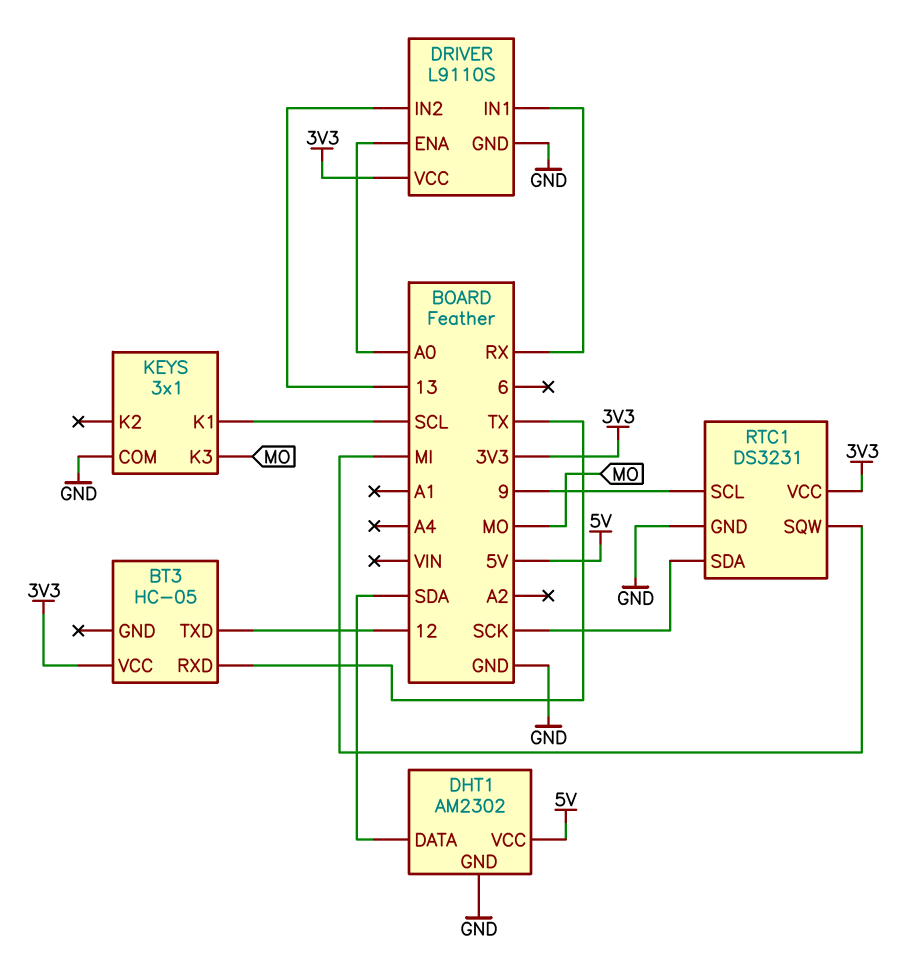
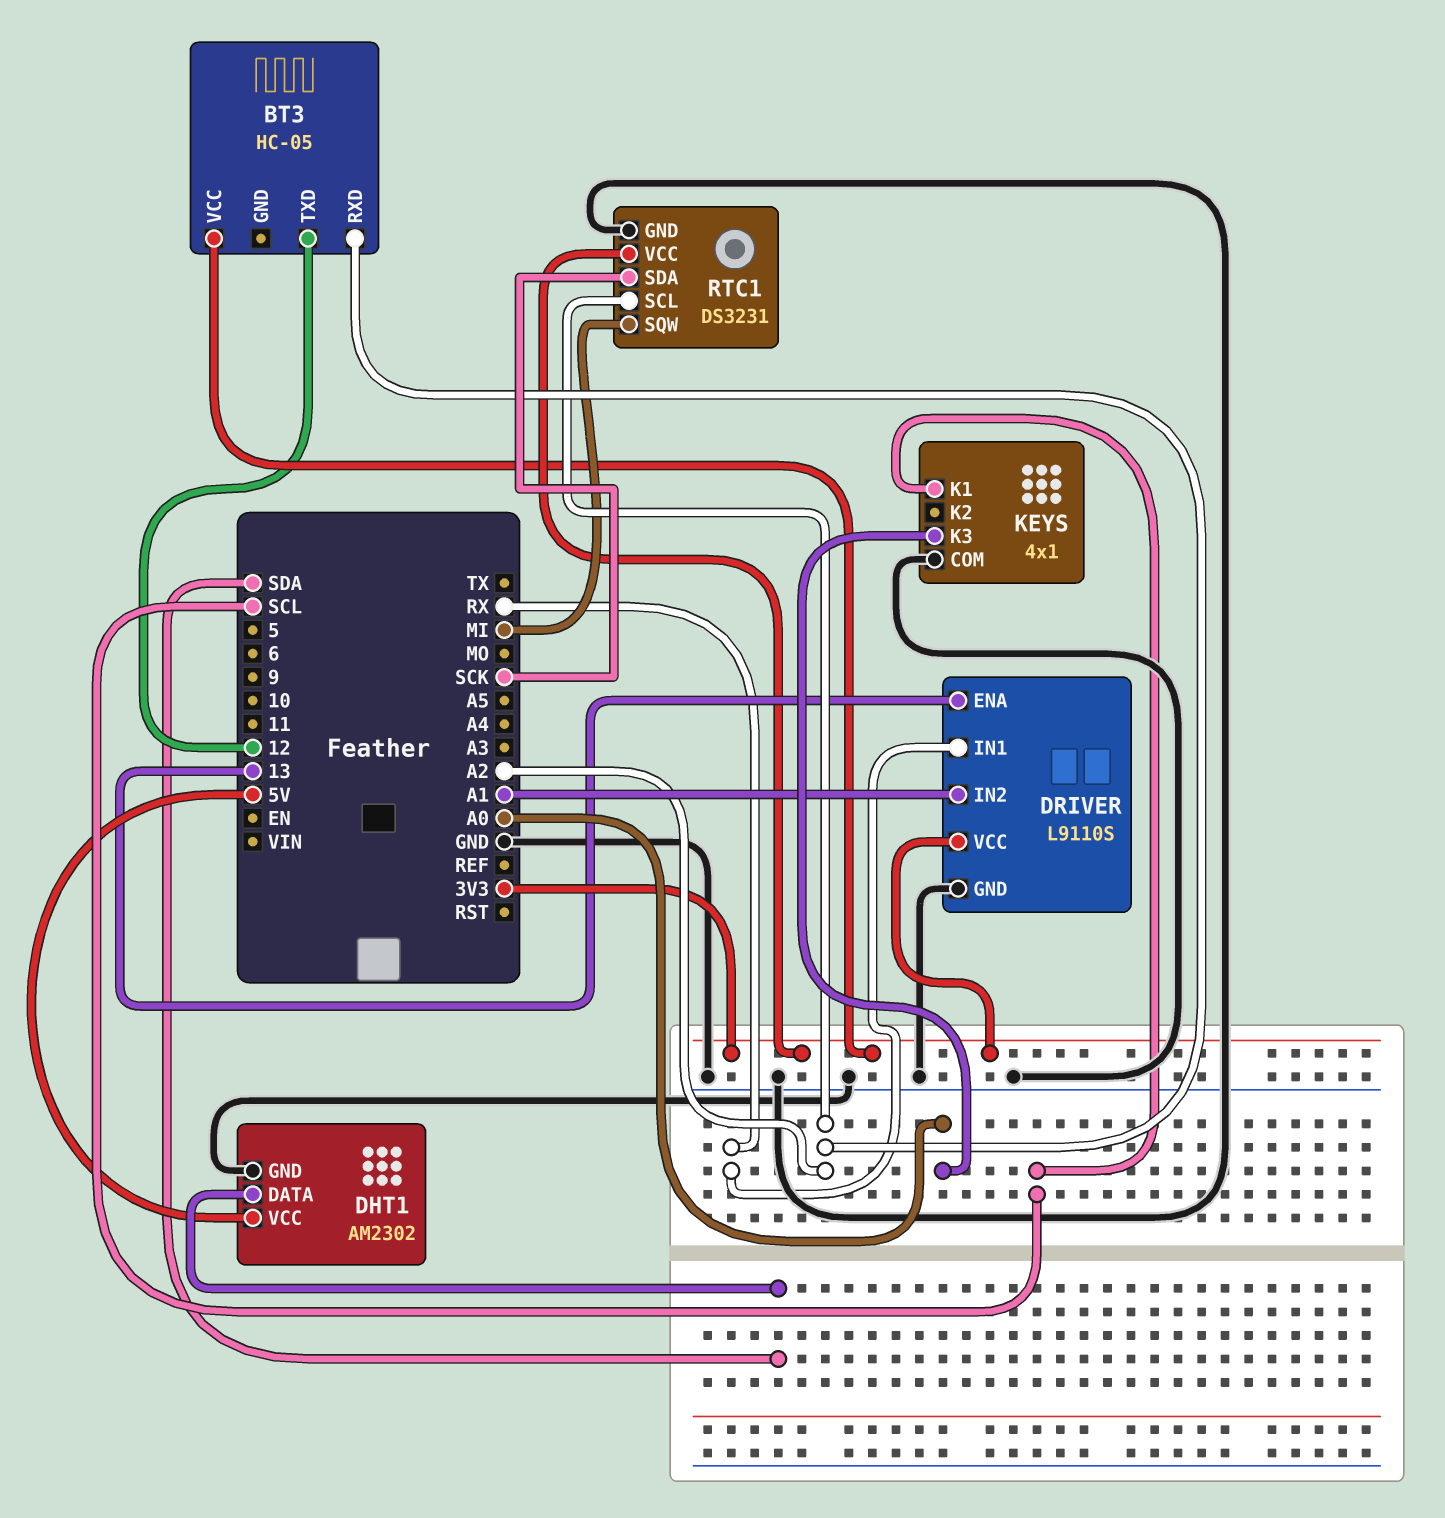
BT3 pin RXD: TX -> A2
DRIVER pin ENA: A0 -> 13
DRIVER pin IN2: 13 -> A1
KEYS: 3x1 -> 4x1
KEYS pin K3: MO -> A0
RTC1 pin SCL: 9 -> A2

